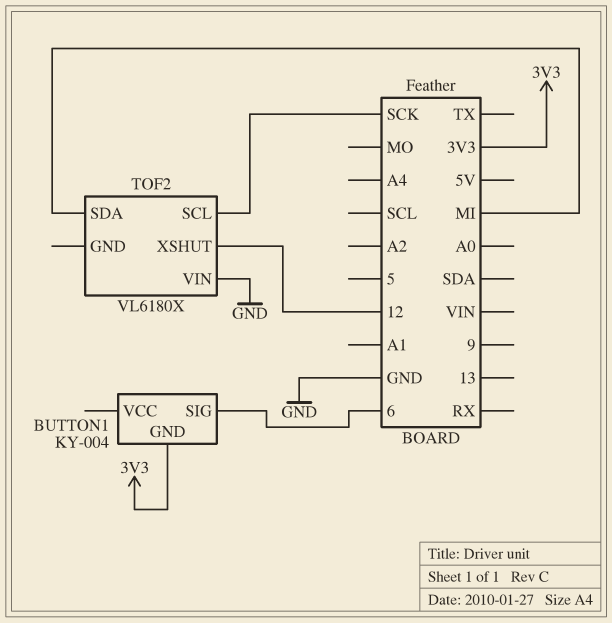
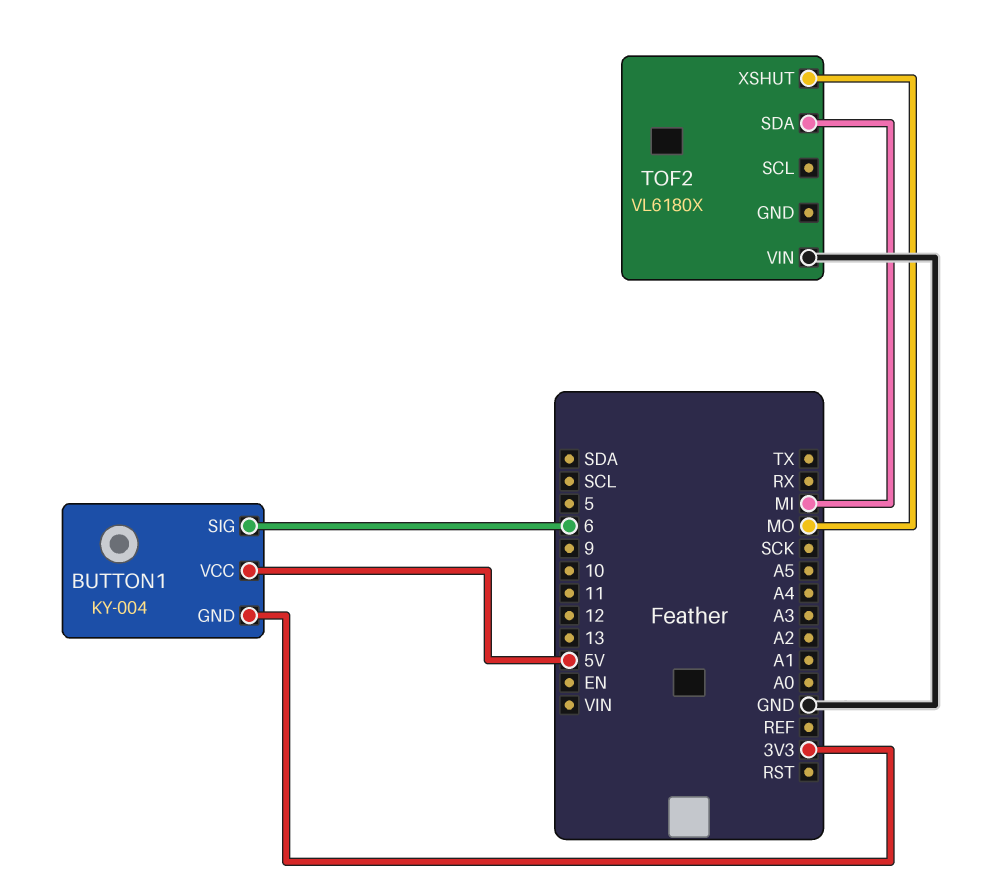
BUTTON1 pin VCC: none -> 5V
TOF2 pin SCL: SCK -> none
TOF2 pin XSHUT: 12 -> MO

